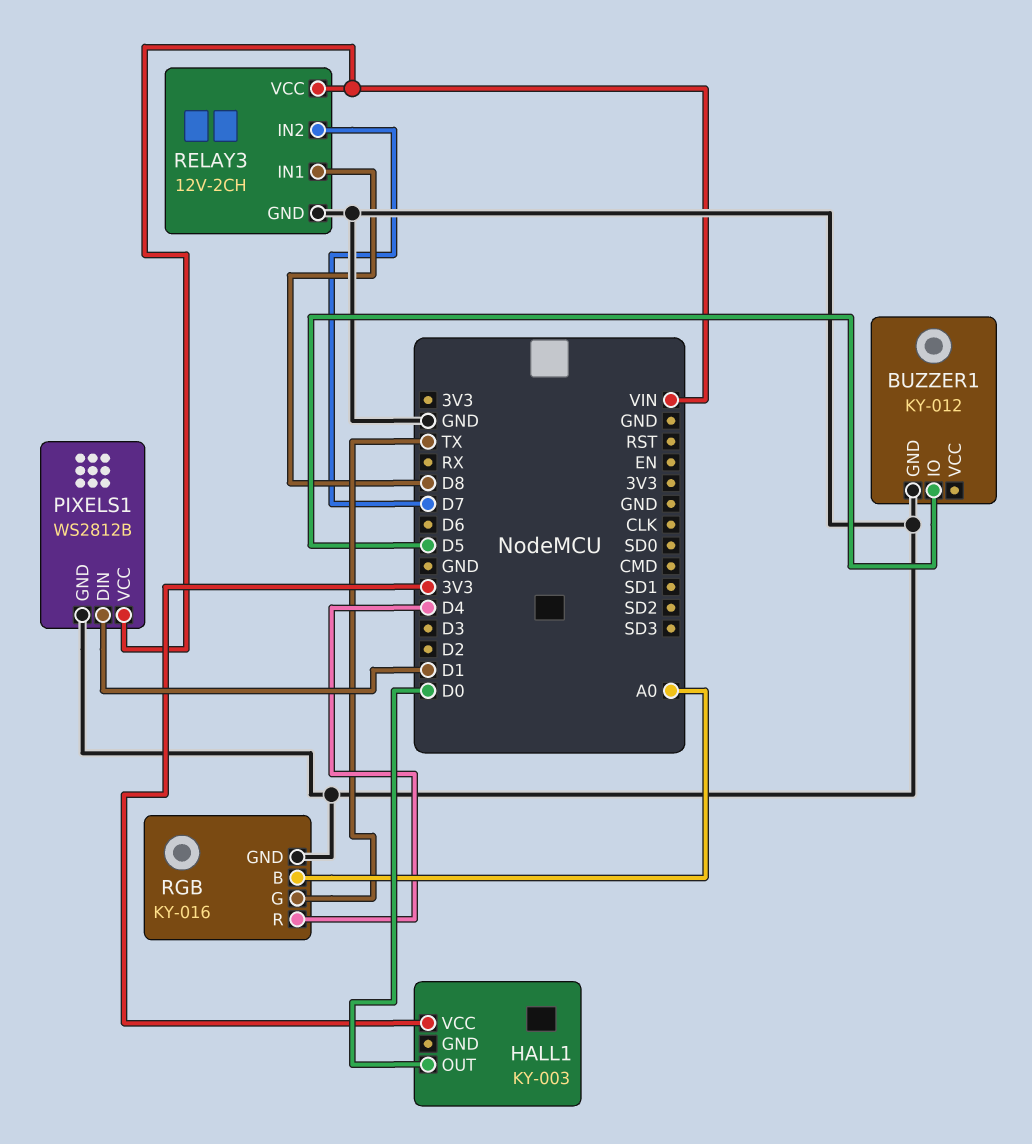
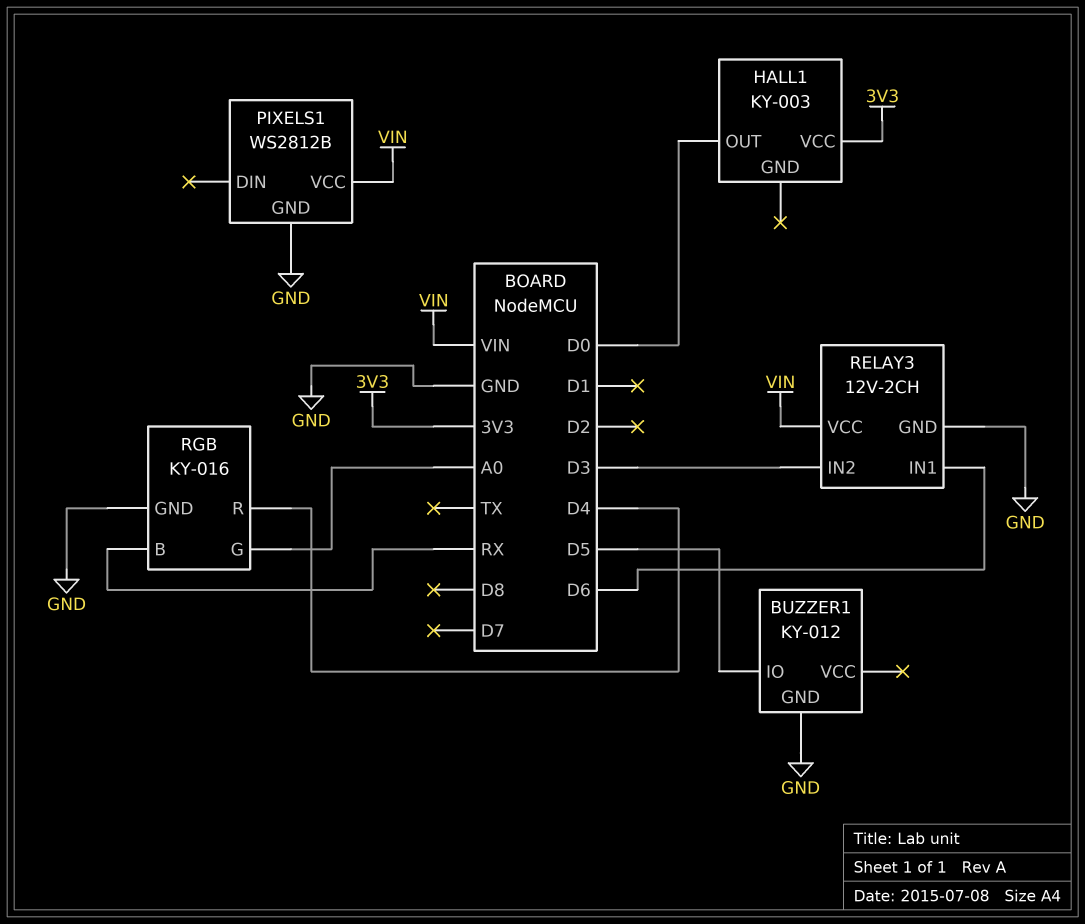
PIXELS1 pin DIN: D1 -> none
RELAY3 pin IN1: D8 -> D6
RELAY3 pin IN2: D7 -> D3
RGB pin B: A0 -> RX
RGB pin G: TX -> A0

